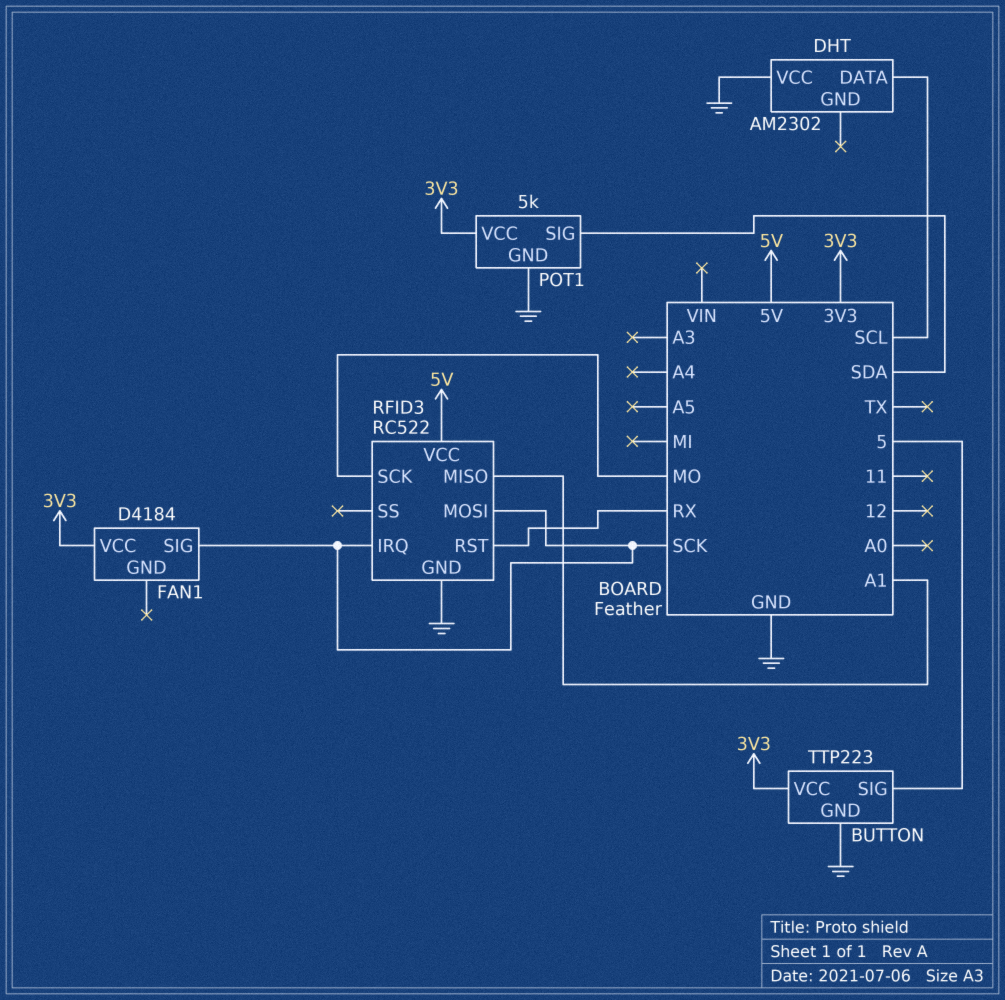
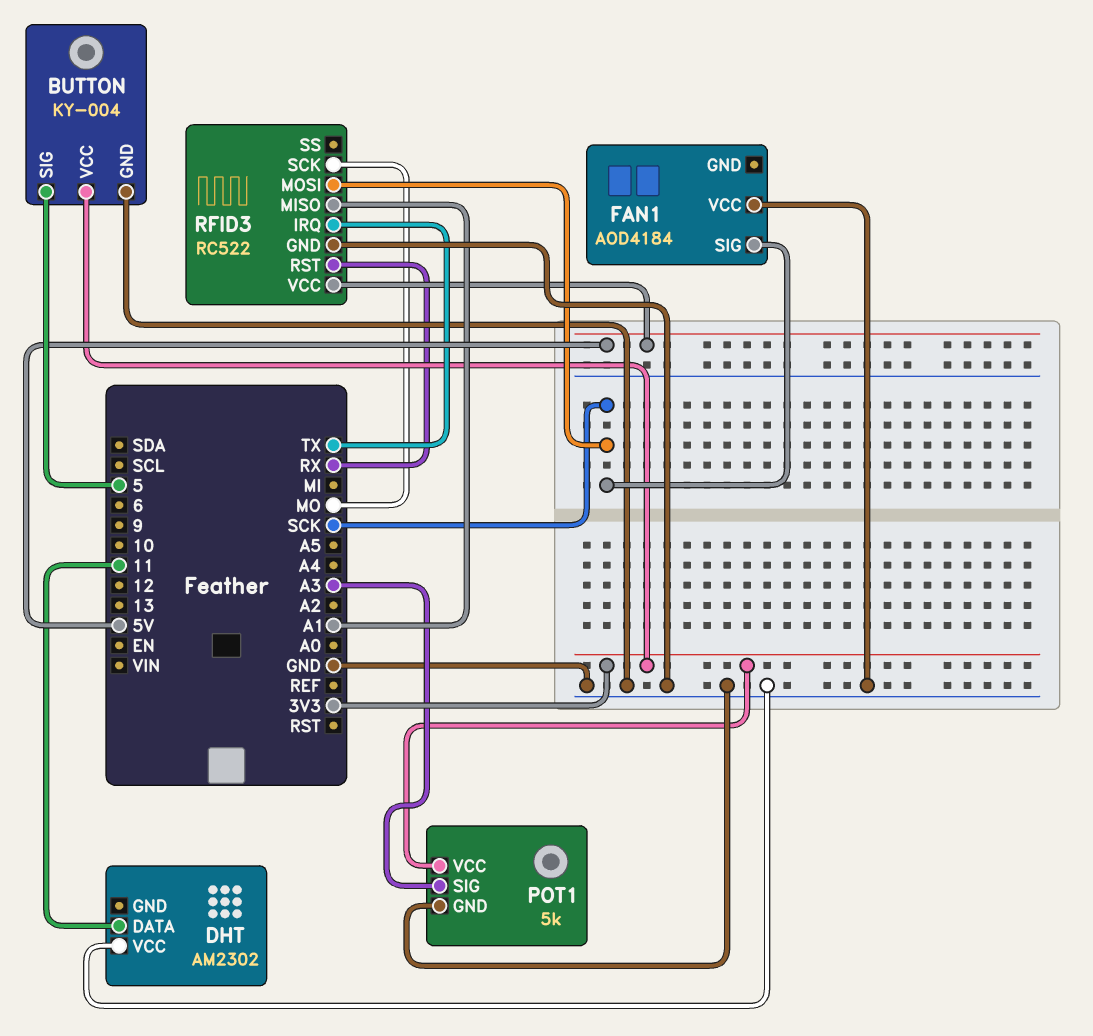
BUTTON: TTP223 -> KY-004
DHT pin DATA: SCL -> 11
FAN1: D4184 -> AOD4184
FAN1 pin VCC: 3V3 -> GND
POT1 pin SIG: SDA -> A3
RFID3 pin IRQ: SCK -> TX

